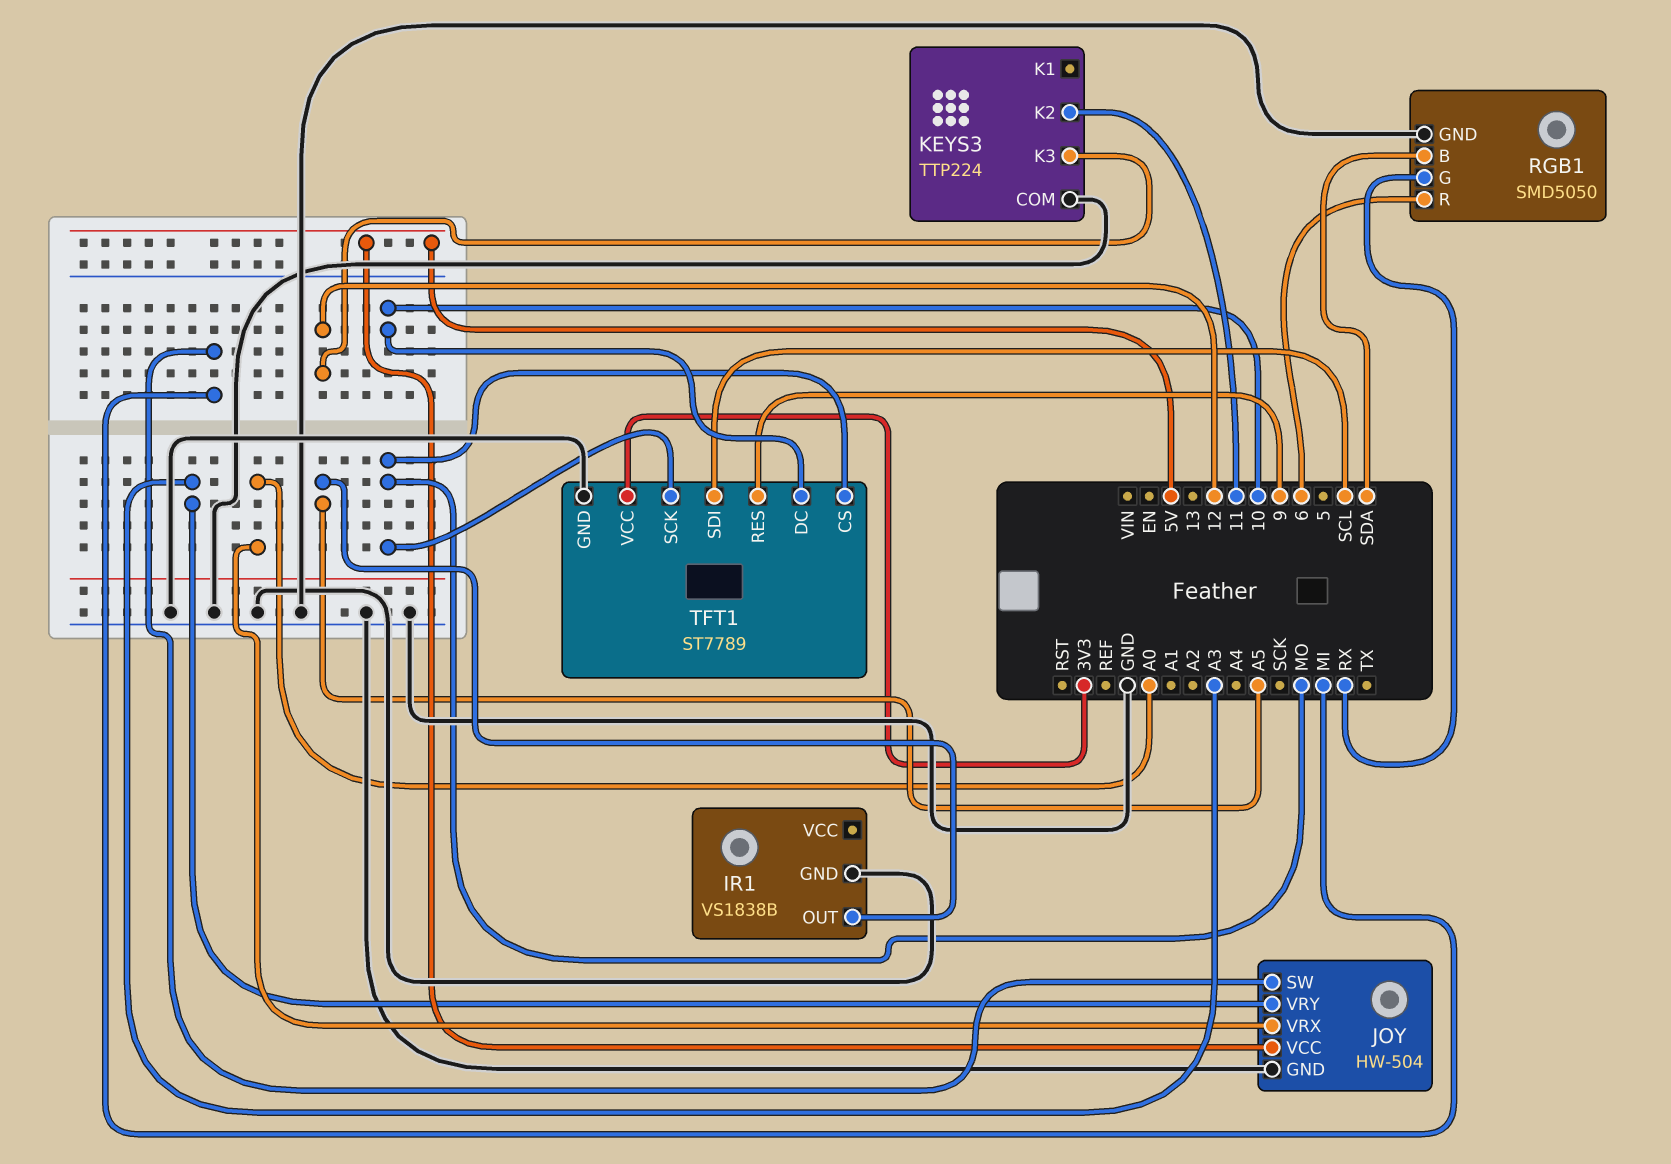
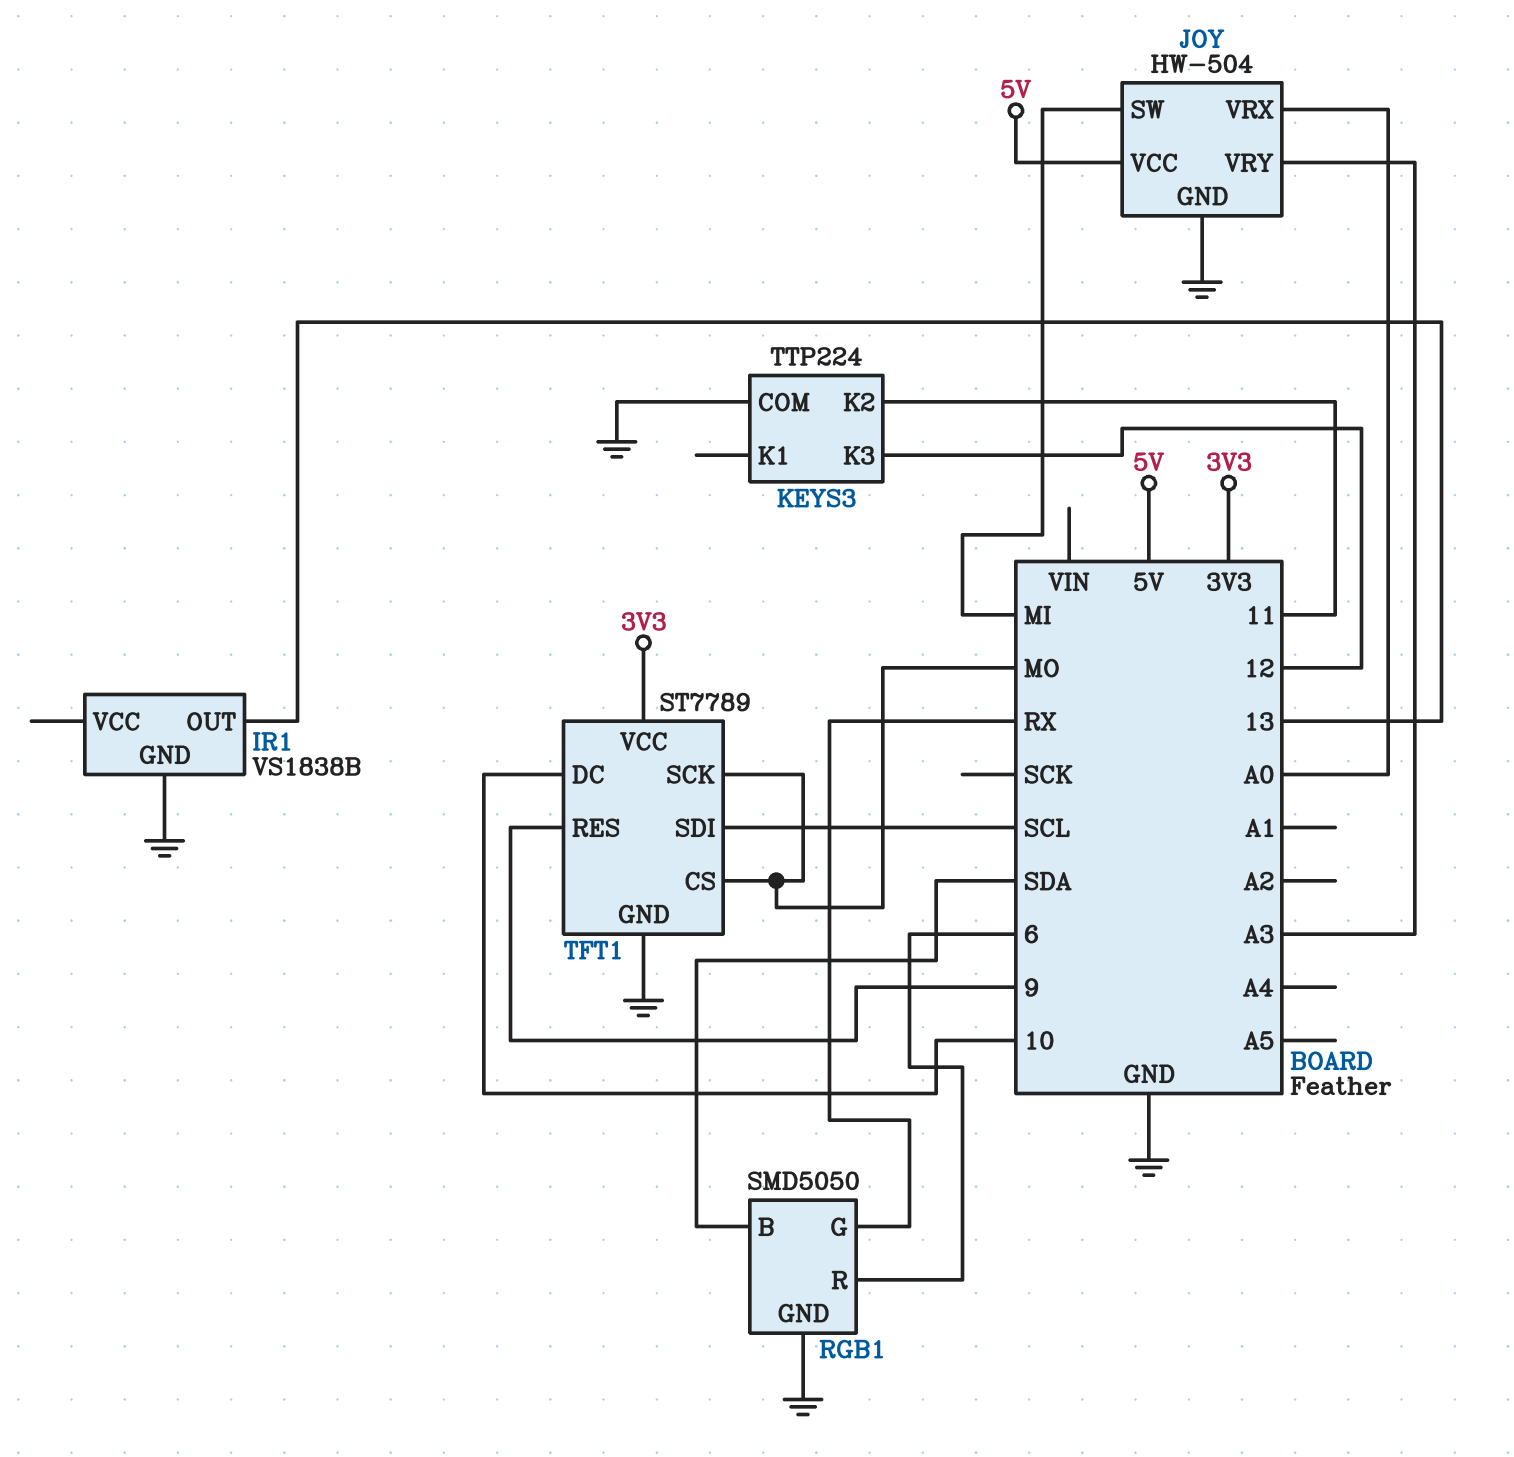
IR1 pin OUT: A5 -> 13

